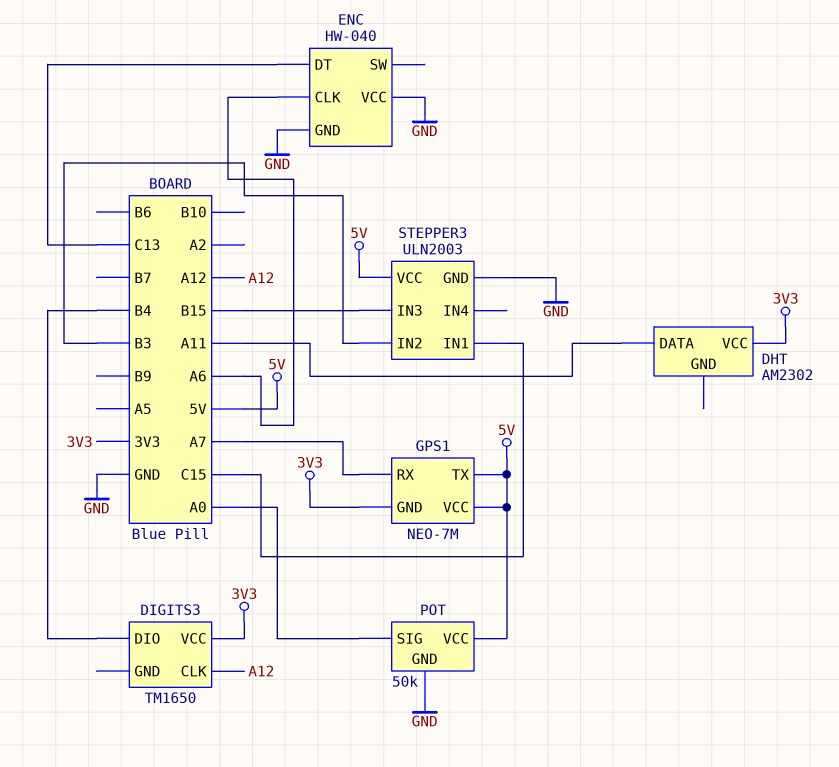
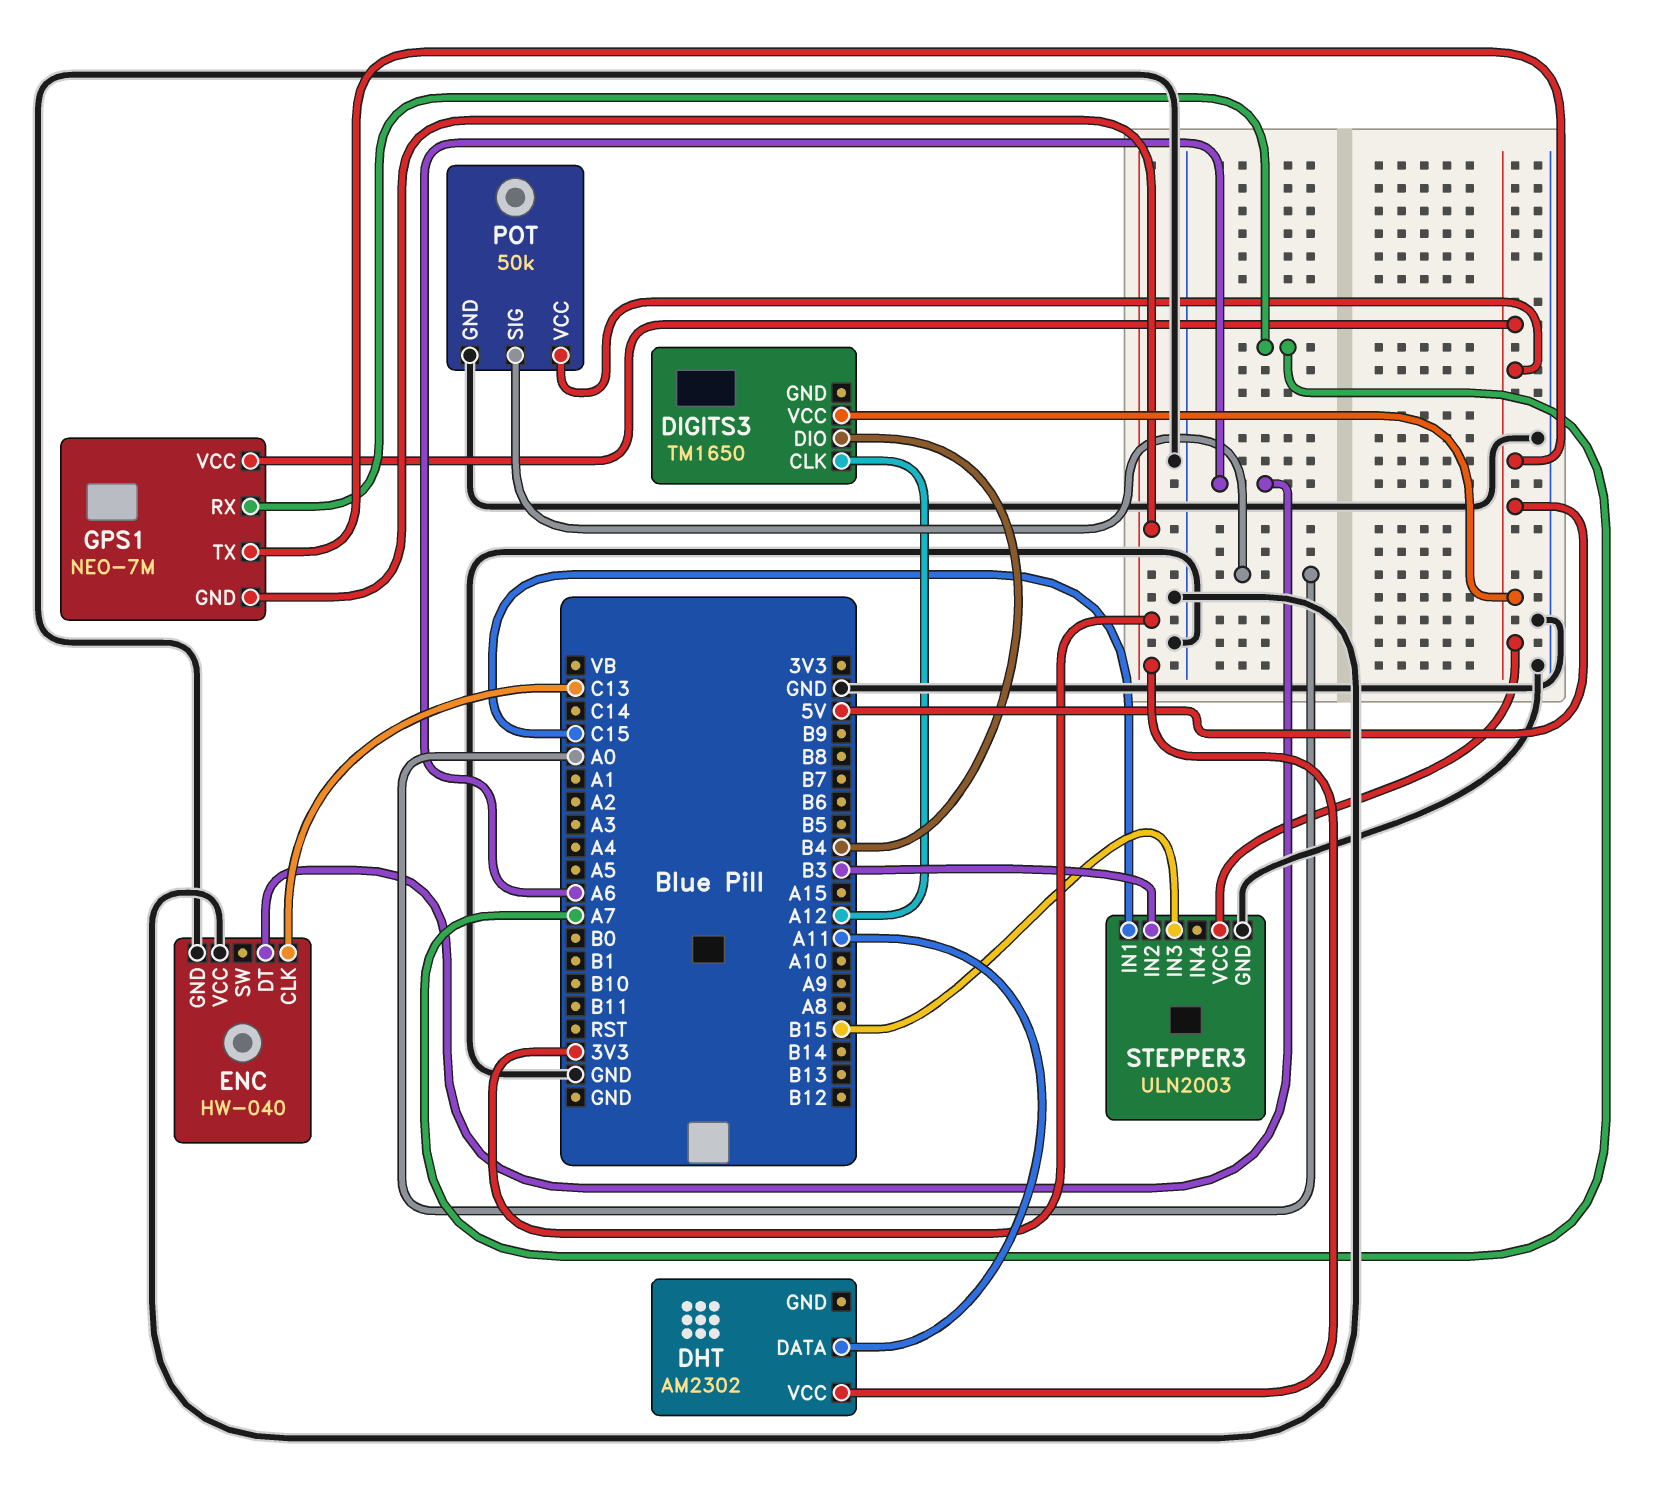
DIGITS3 pin VCC: 3V3 -> 5V
ENC pin CLK: A6 -> C13
ENC pin DT: C13 -> A6

